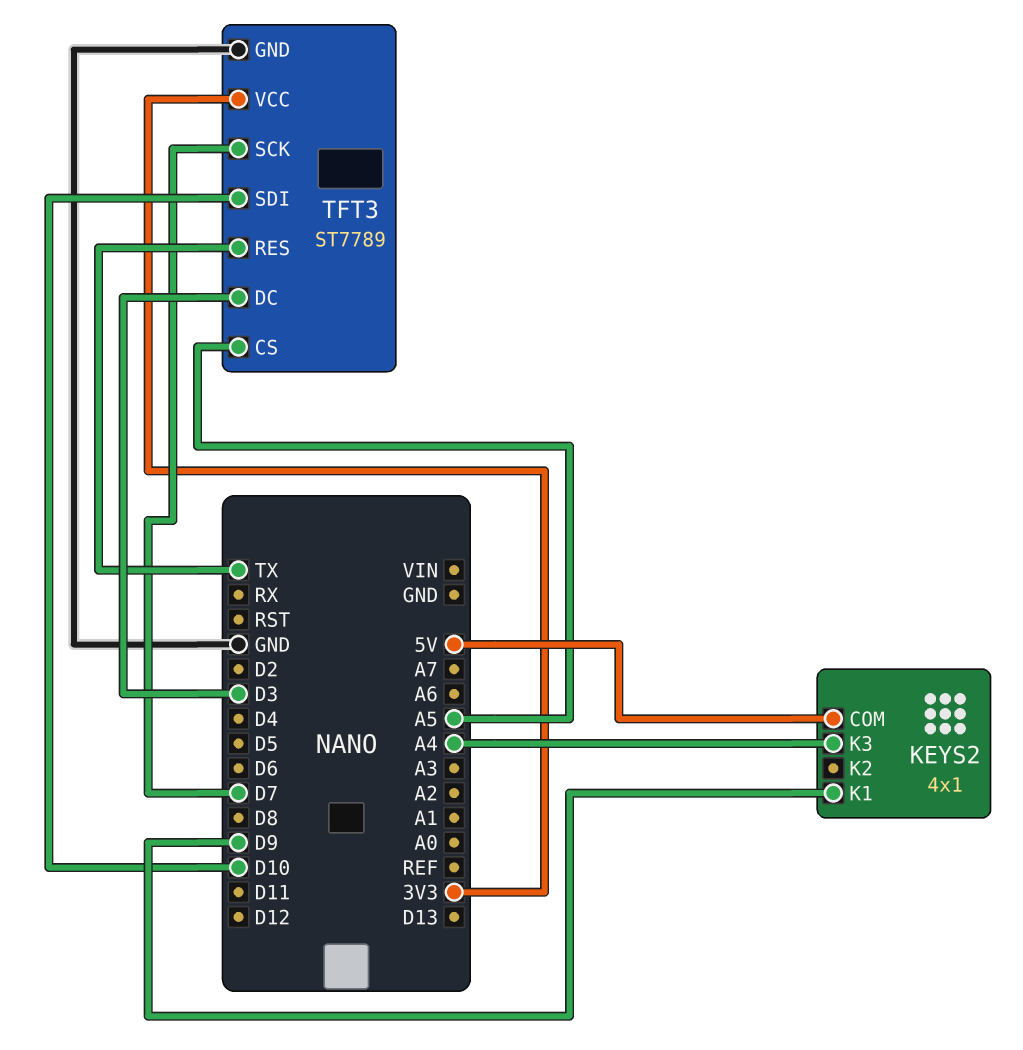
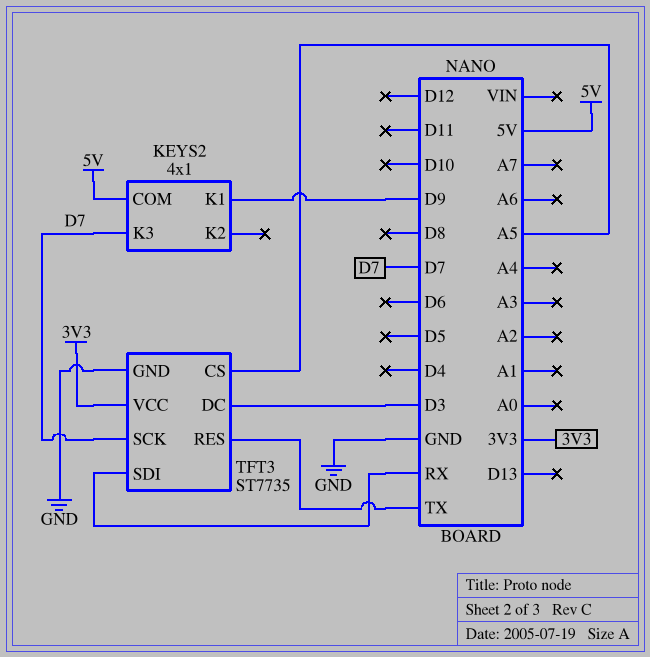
KEYS2 pin K3: A4 -> D7
TFT3: ST7789 -> ST7735
TFT3 pin SDI: D10 -> RX

